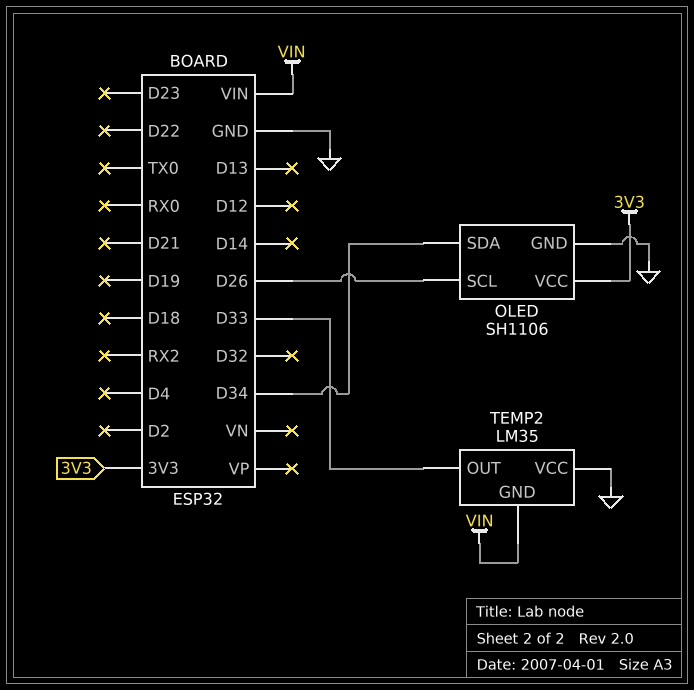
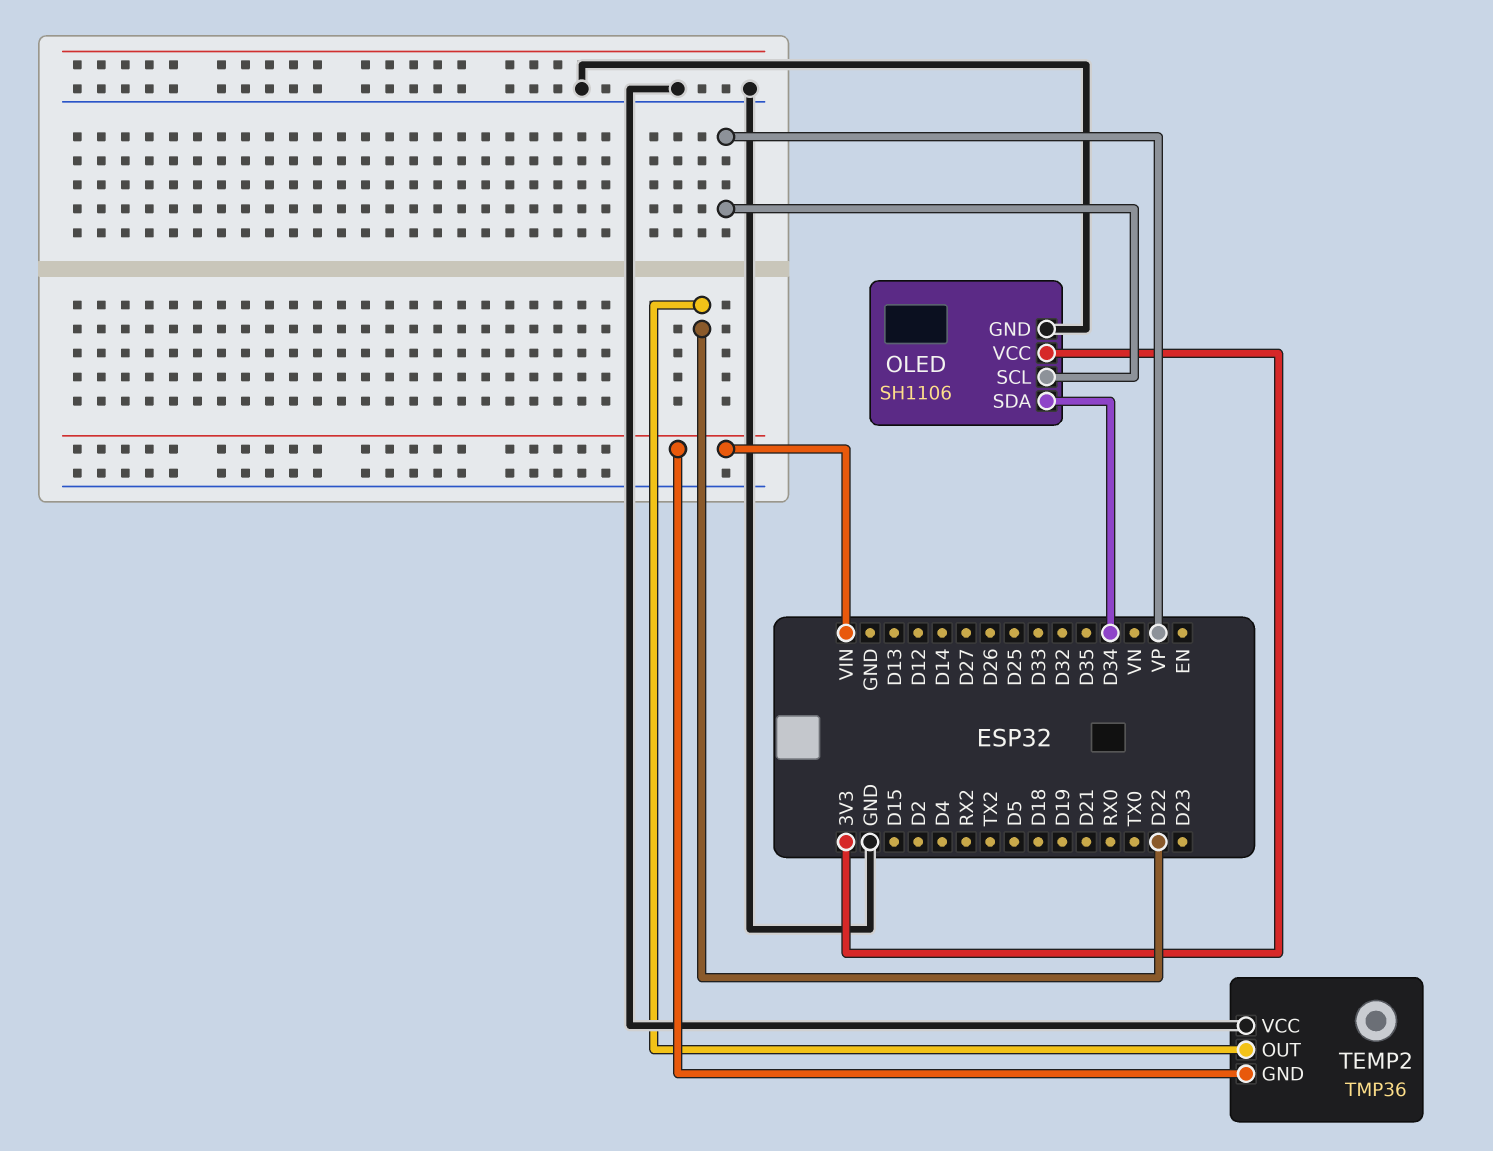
OLED pin SCL: D26 -> VP
TEMP2: LM35 -> TMP36
TEMP2 pin OUT: D33 -> D22

